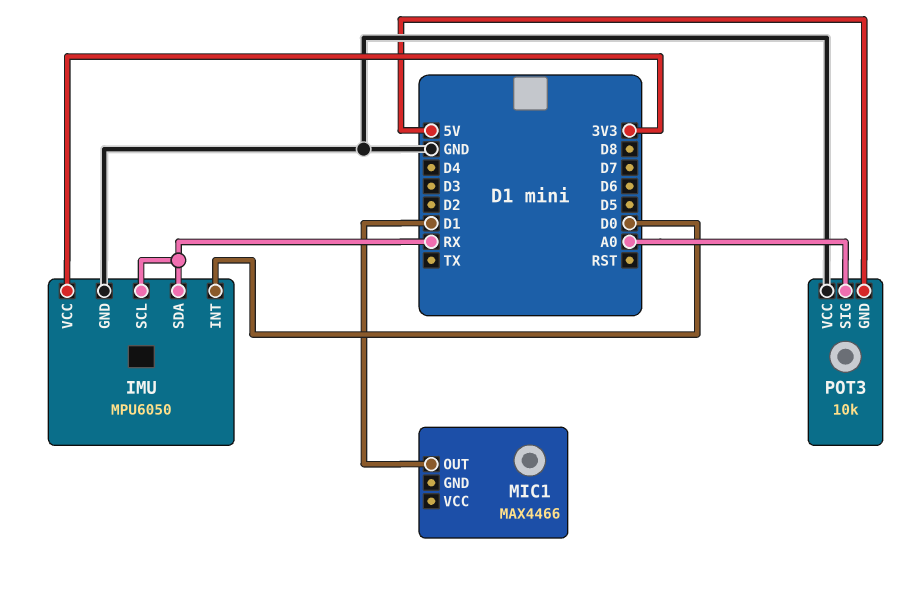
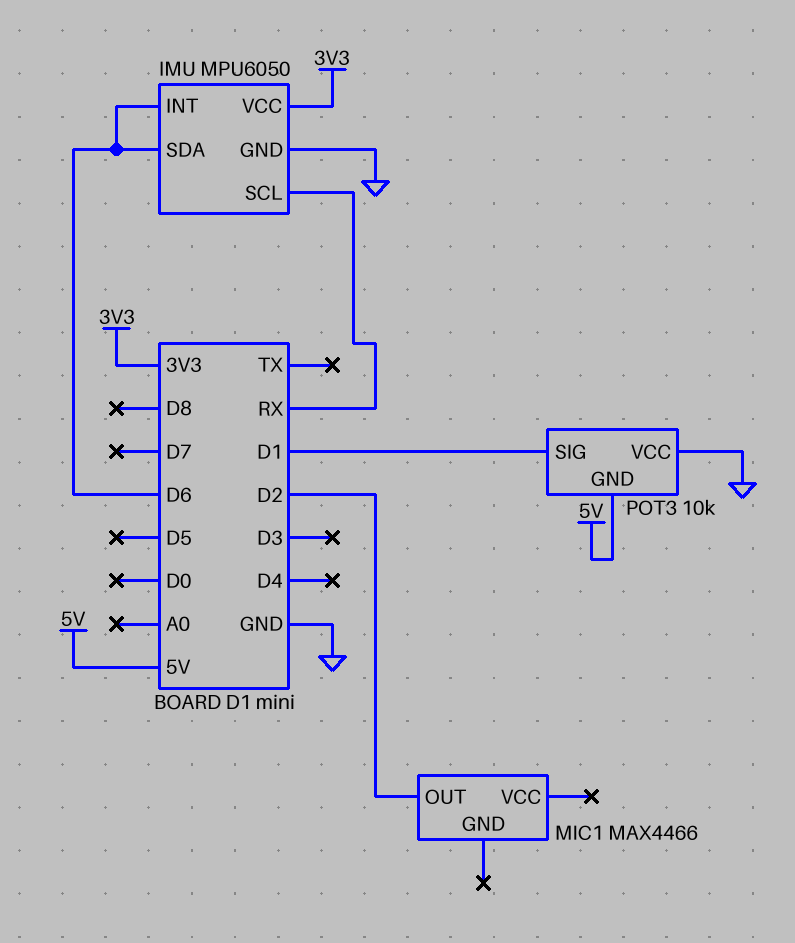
IMU pin INT: D0 -> D6
IMU pin SDA: RX -> D6
MIC1 pin OUT: D1 -> D2
POT3 pin SIG: A0 -> D1

